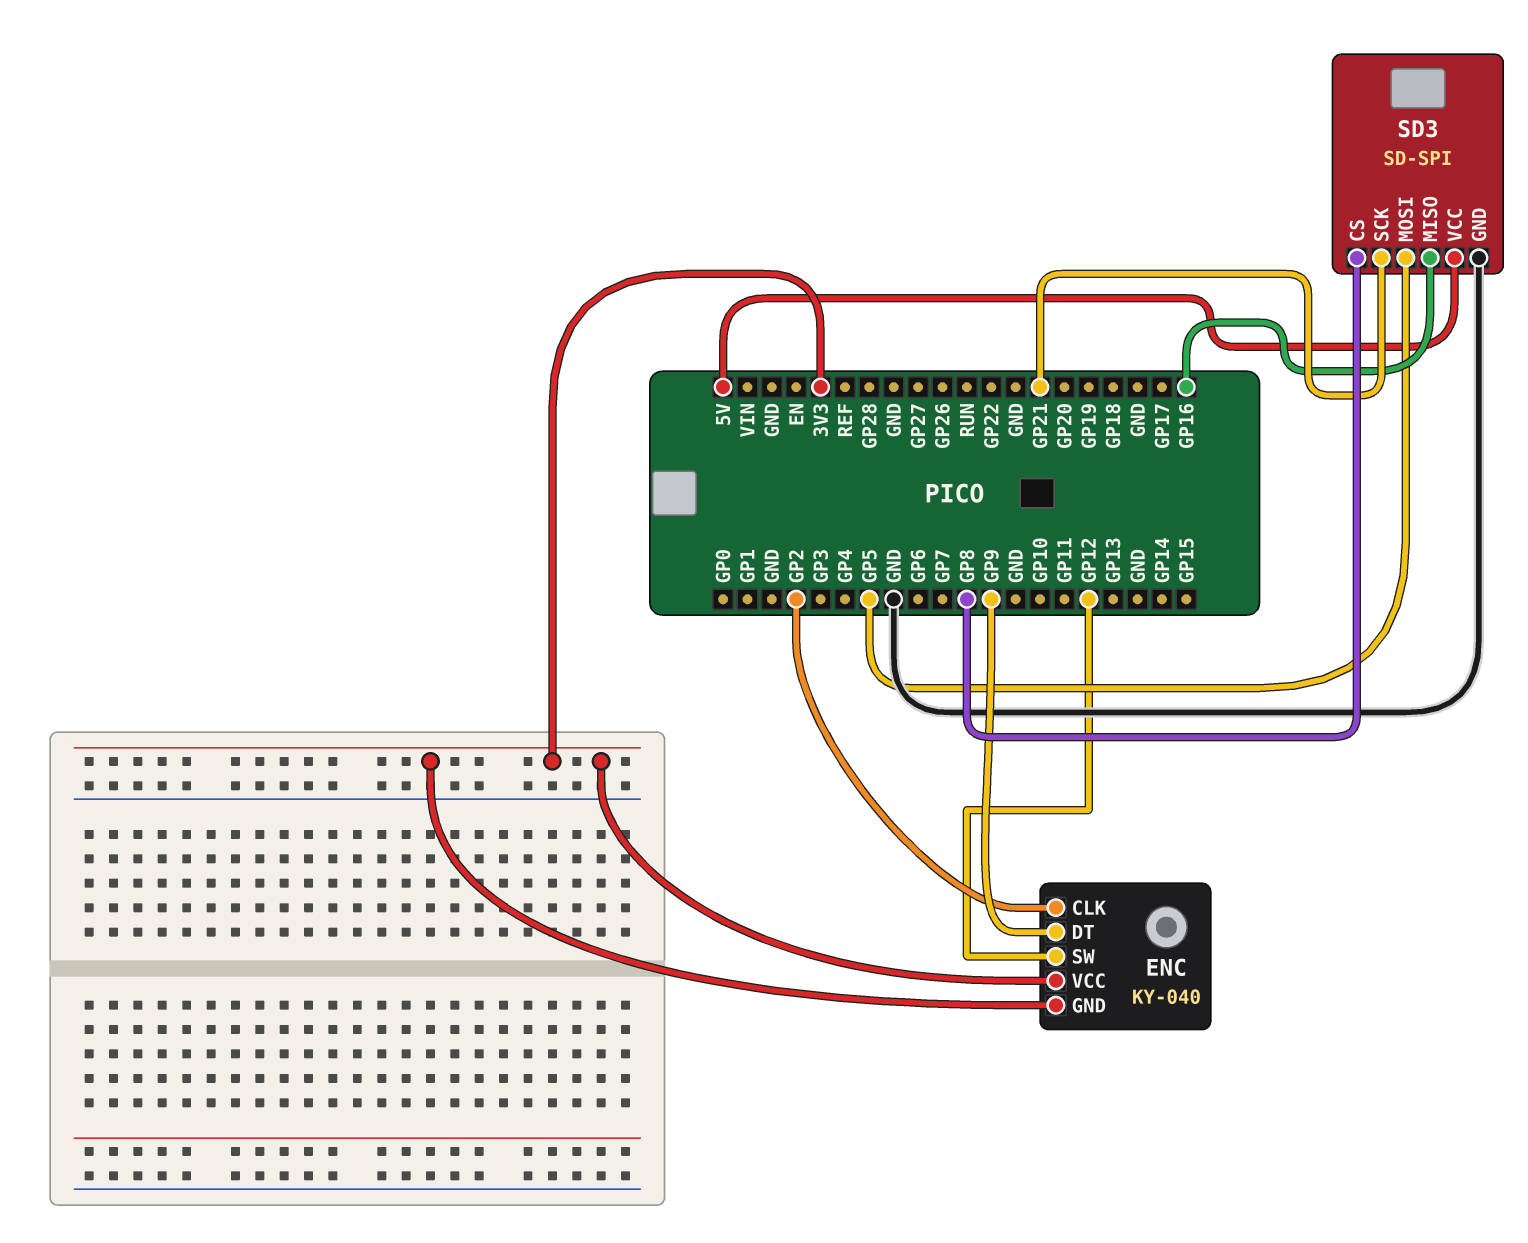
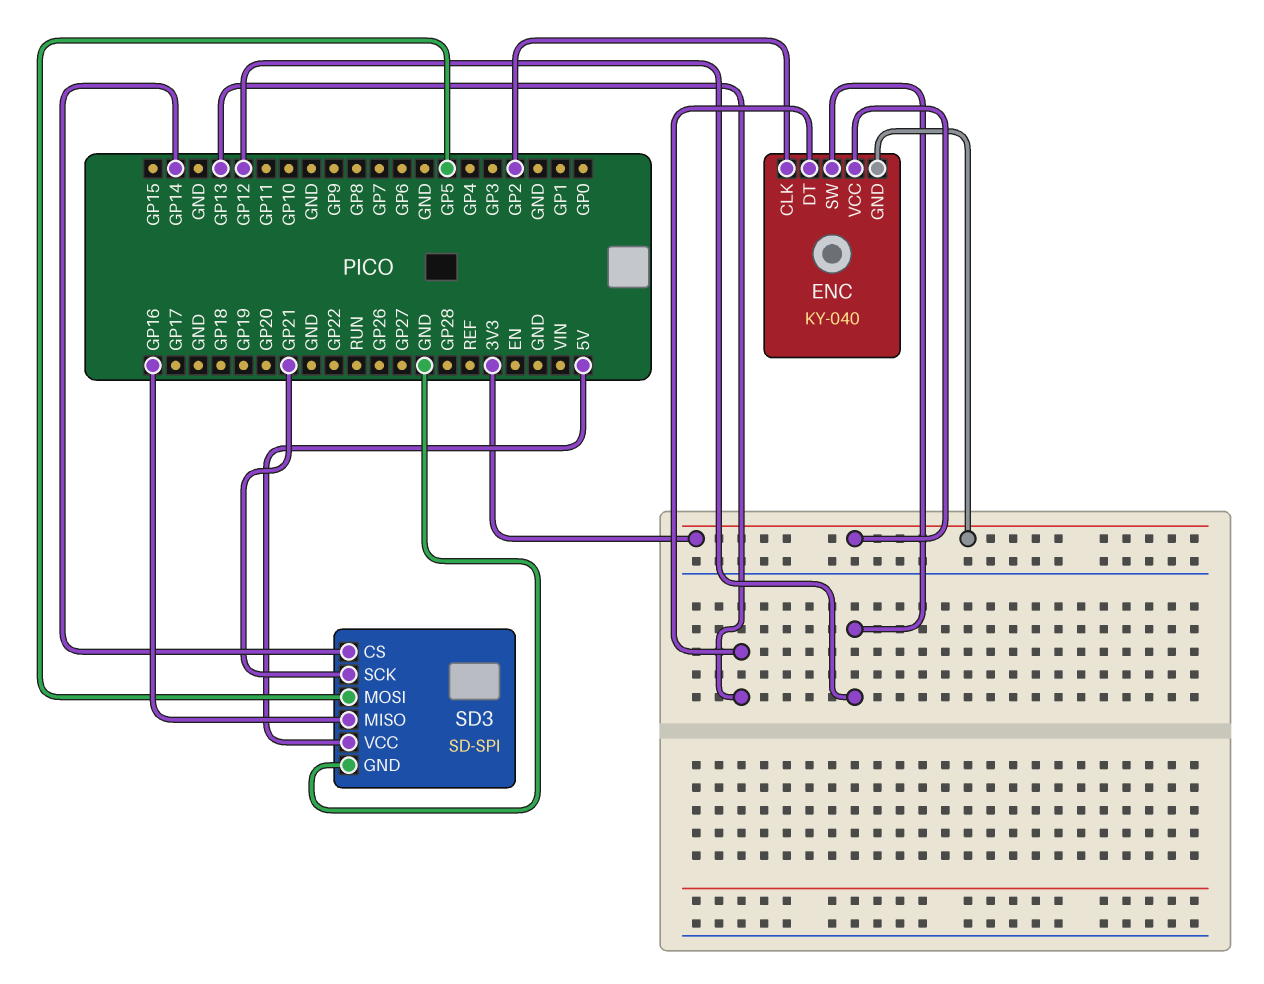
ENC pin DT: GP9 -> GP13
SD3 pin CS: GP8 -> GP14

